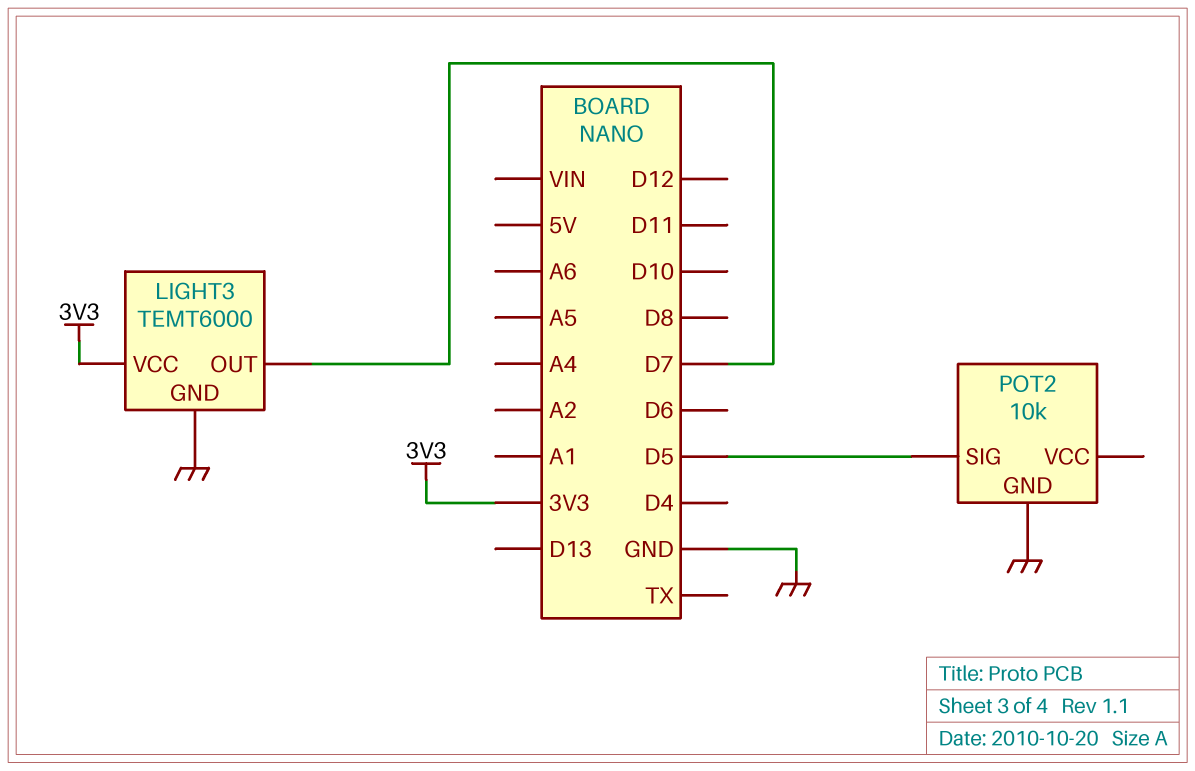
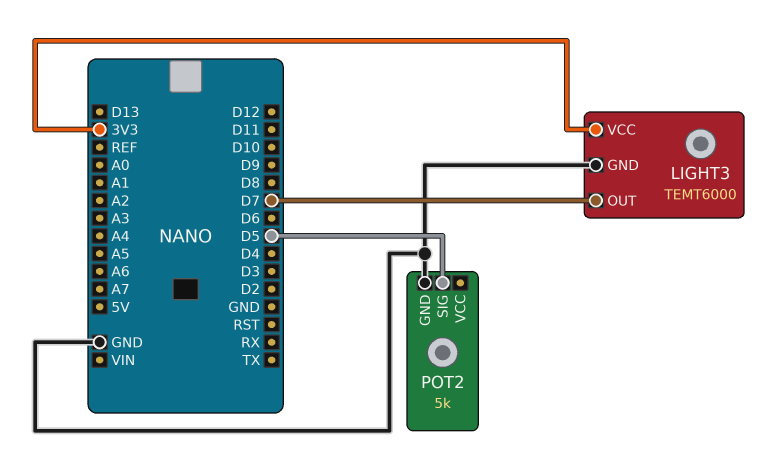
POT2: 10k -> 5k

